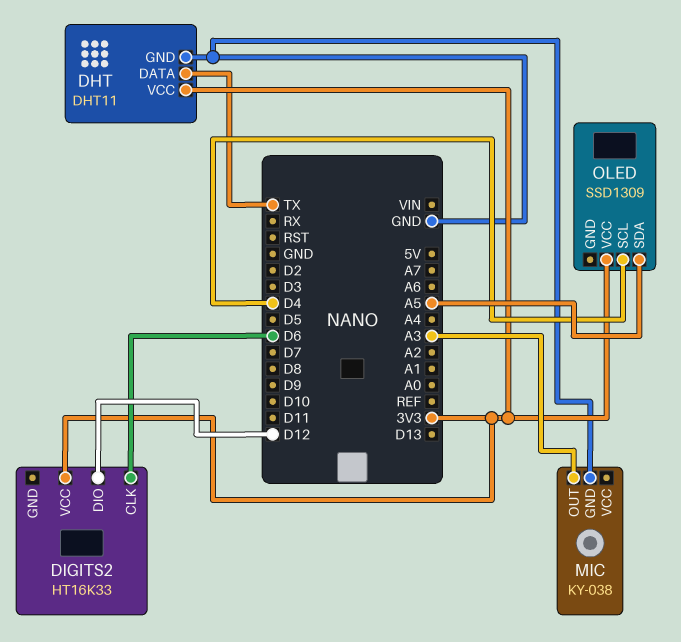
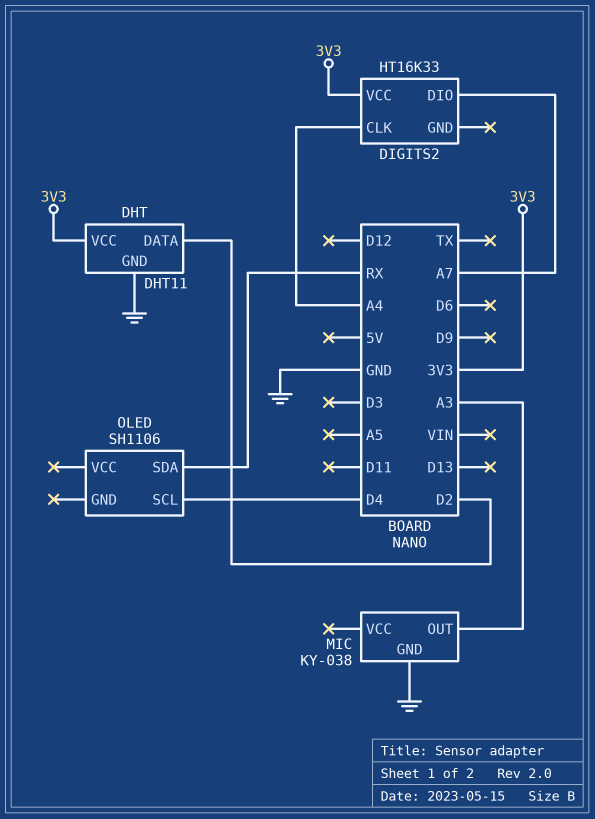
DHT pin DATA: TX -> D2
DIGITS2 pin CLK: D6 -> A4
DIGITS2 pin DIO: D12 -> A7
OLED: SSD1309 -> SH1106
OLED pin SDA: A5 -> RX
OLED pin VCC: 3V3 -> none

